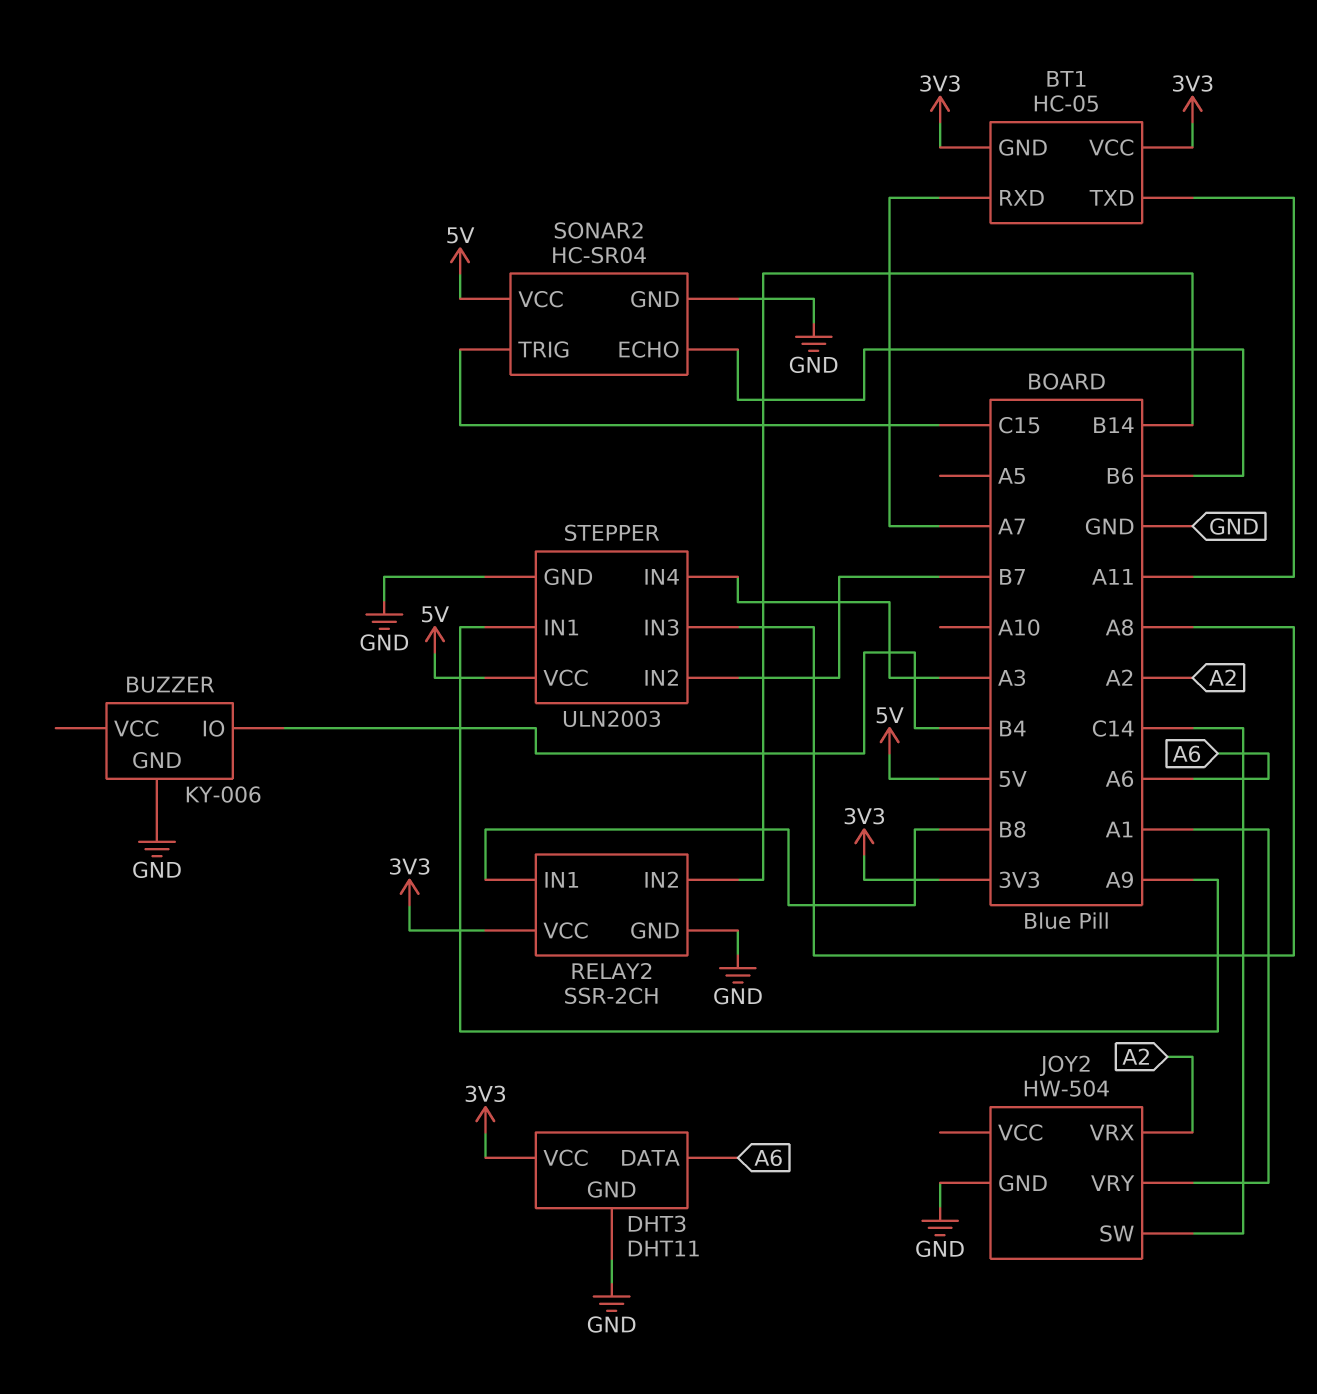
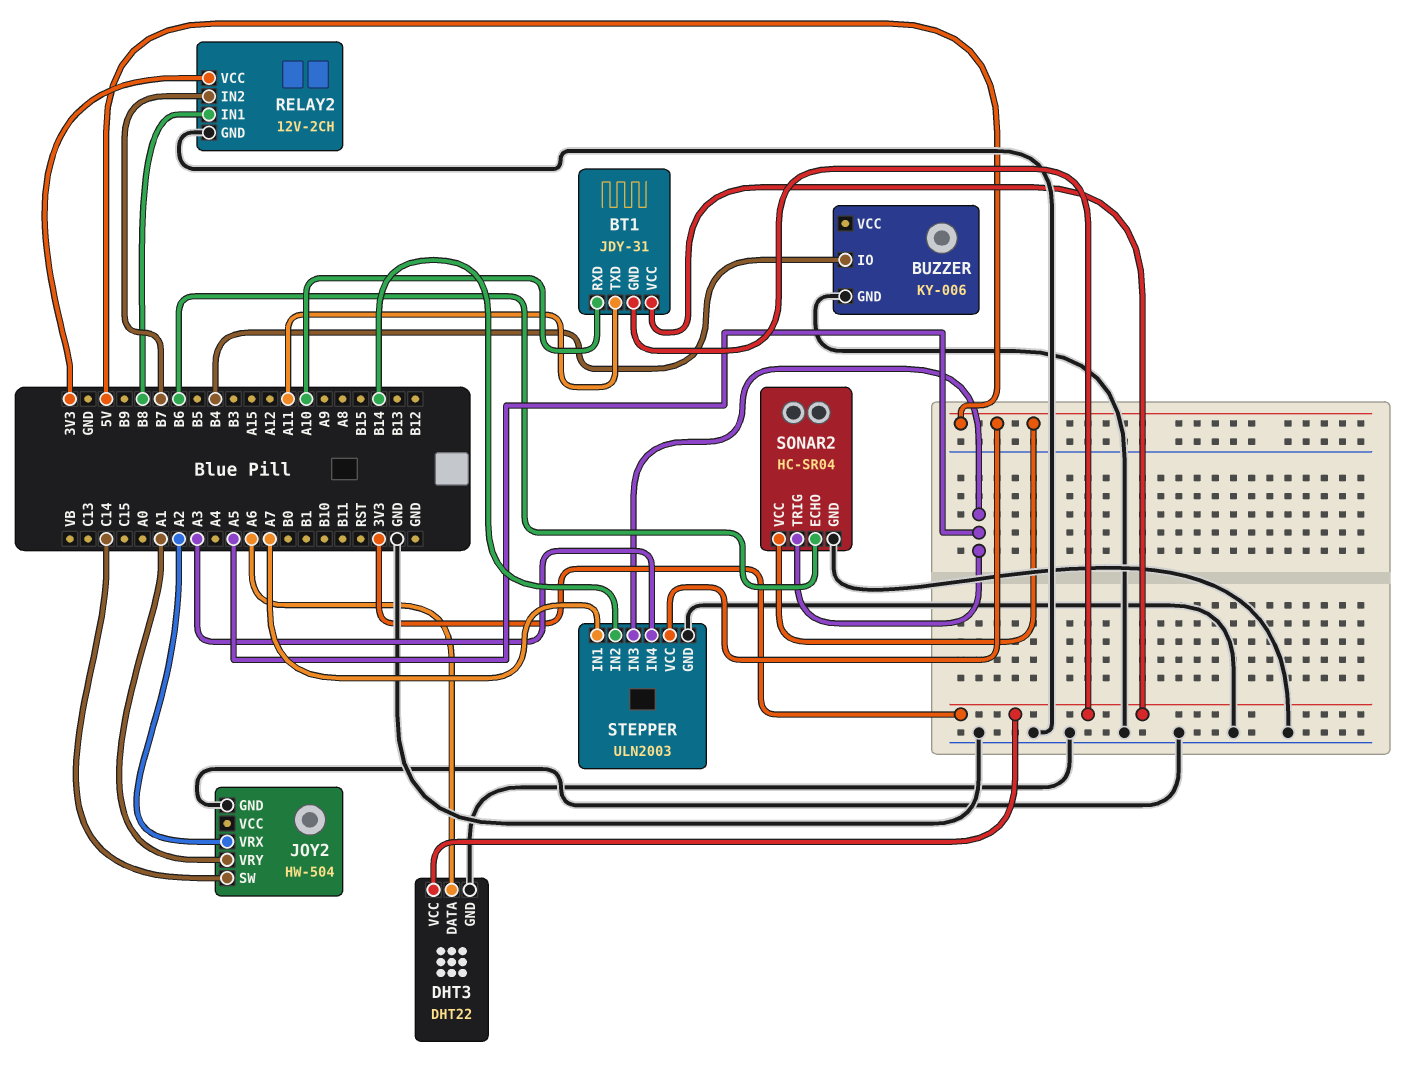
BT1: HC-05 -> JDY-31
BT1 pin RXD: A7 -> A10
DHT3: DHT11 -> DHT22
RELAY2: SSR-2CH -> 12V-2CH
RELAY2 pin IN2: B14 -> B7
SONAR2 pin TRIG: C15 -> A5
STEPPER pin IN1: A9 -> A7
STEPPER pin IN2: B7 -> B14
STEPPER pin IN3: A8 -> A5

